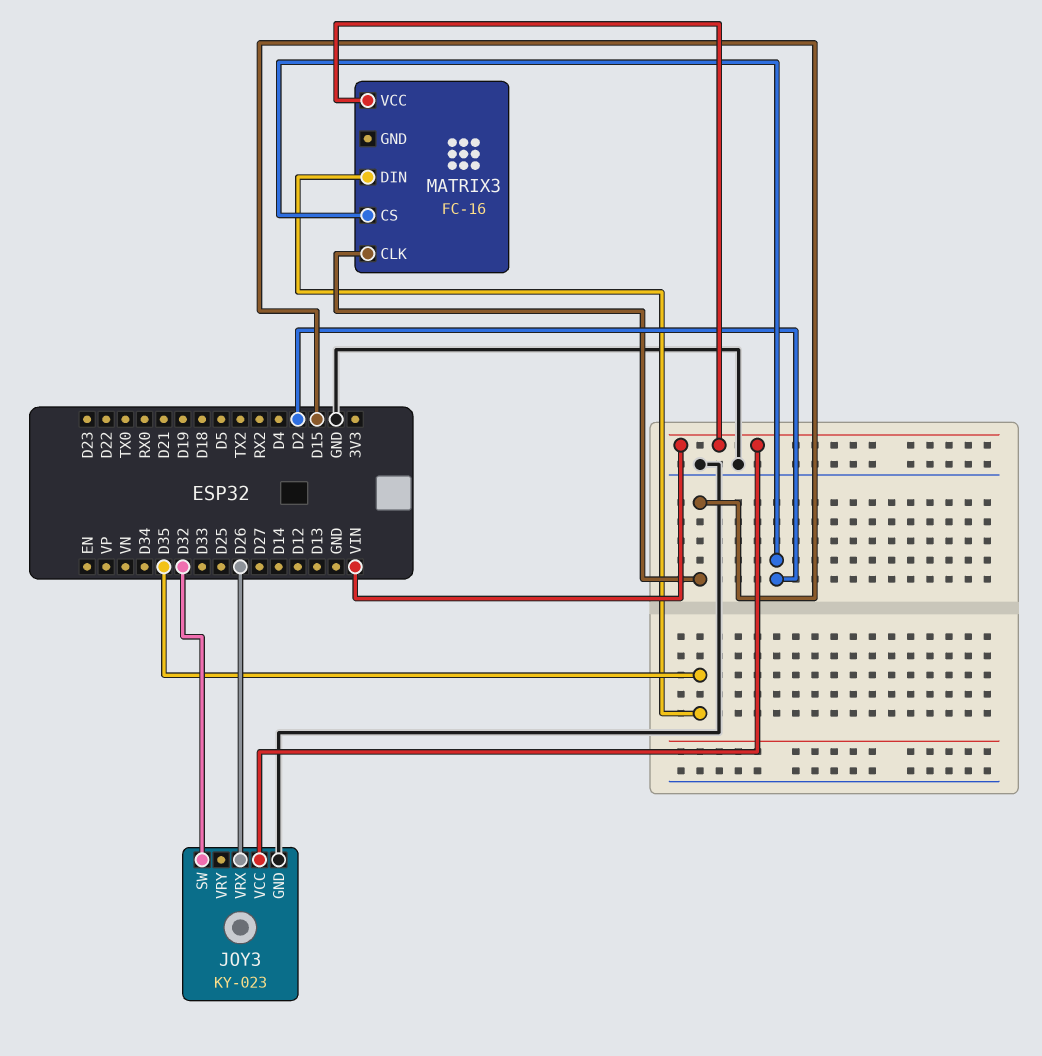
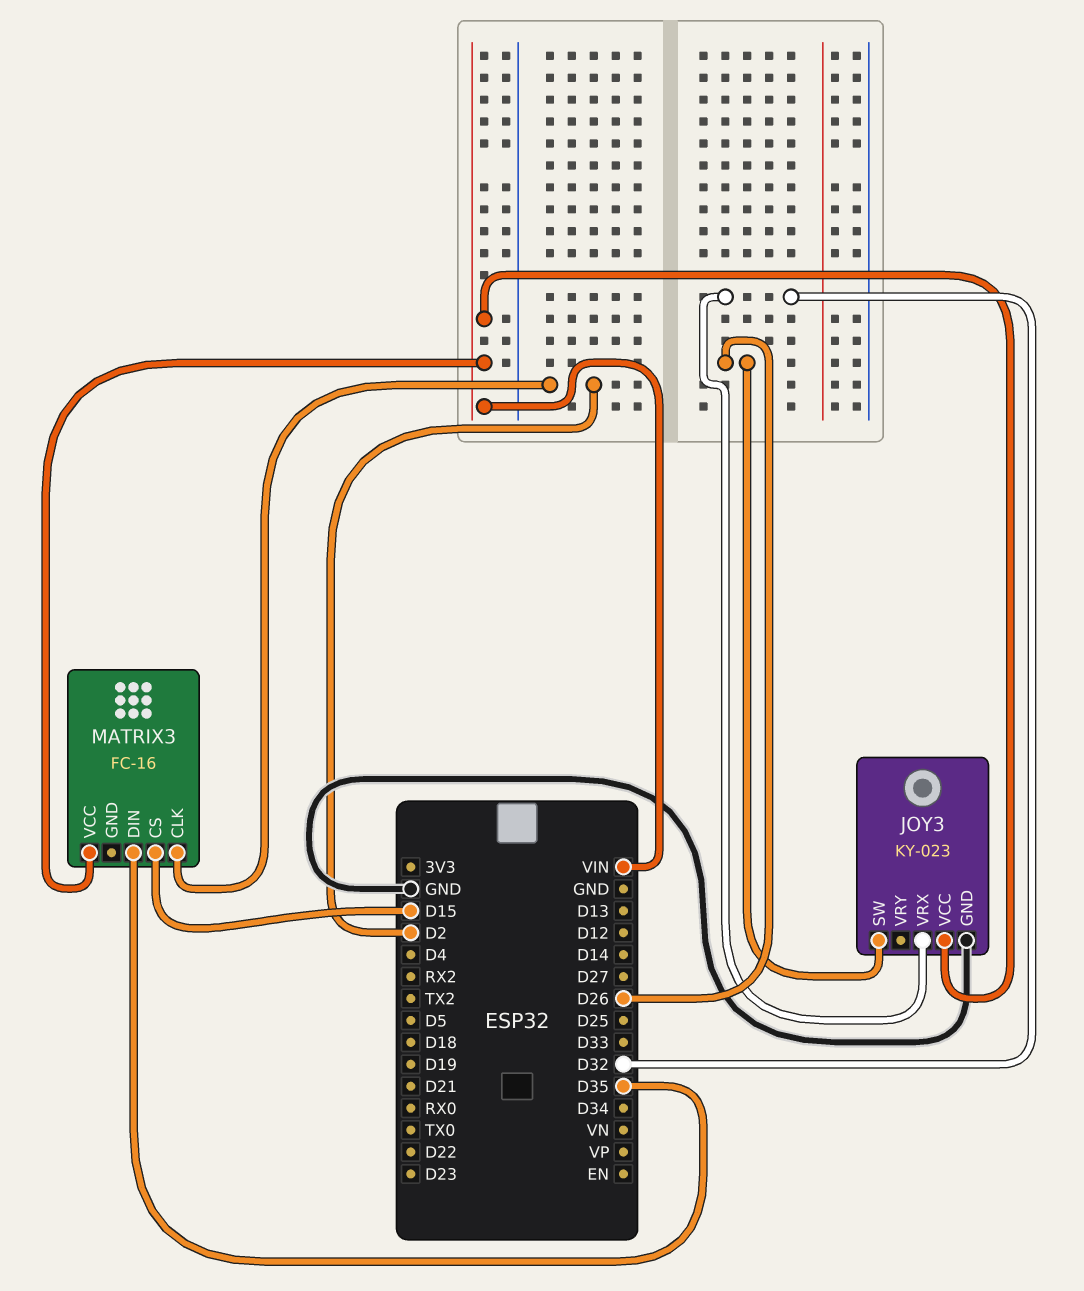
JOY3 pin SW: D32 -> D26
JOY3 pin VRX: D26 -> D32
MATRIX3 pin CLK: D15 -> D2
MATRIX3 pin CS: D2 -> D15

